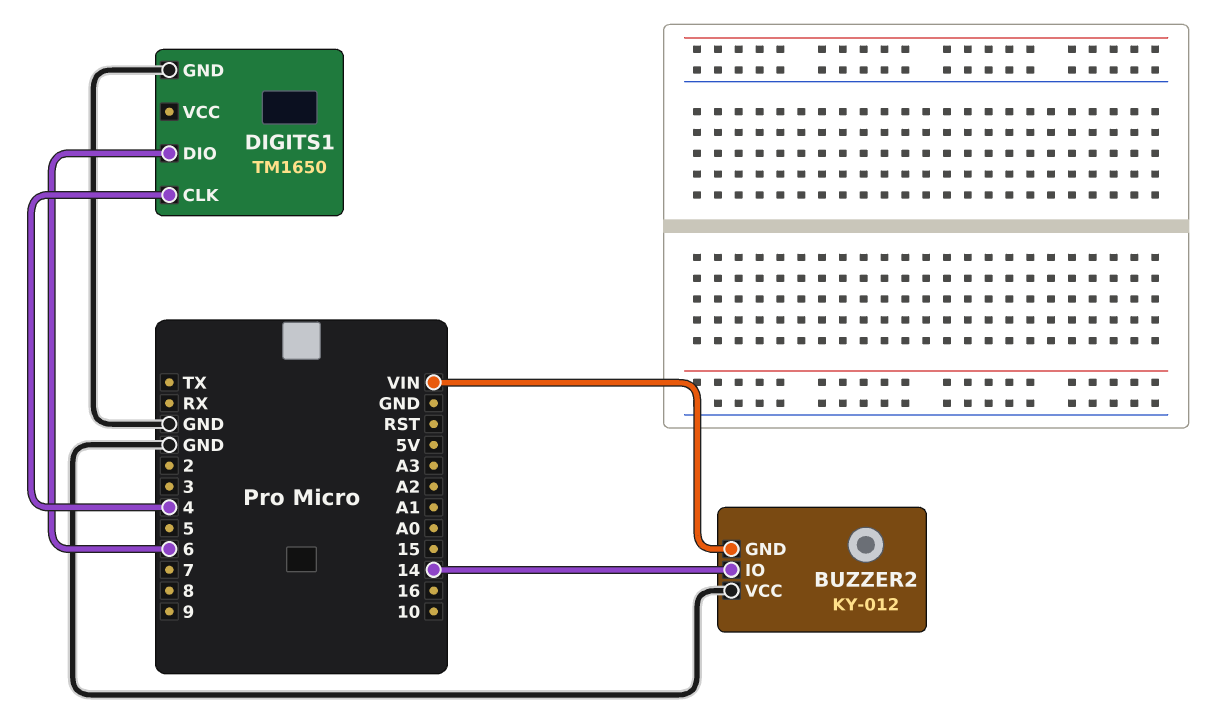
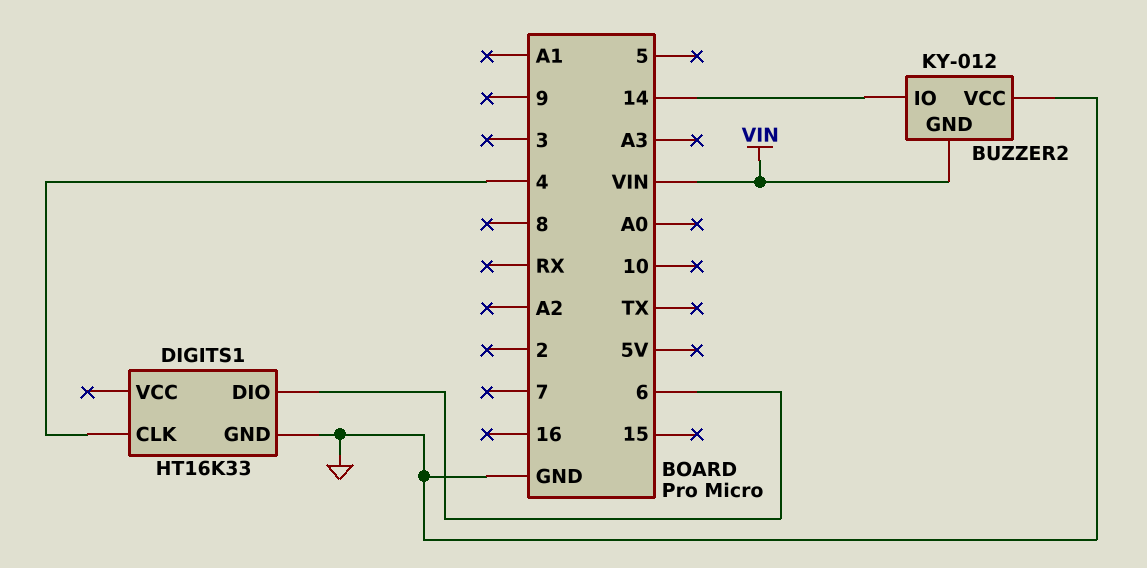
DIGITS1: TM1650 -> HT16K33

